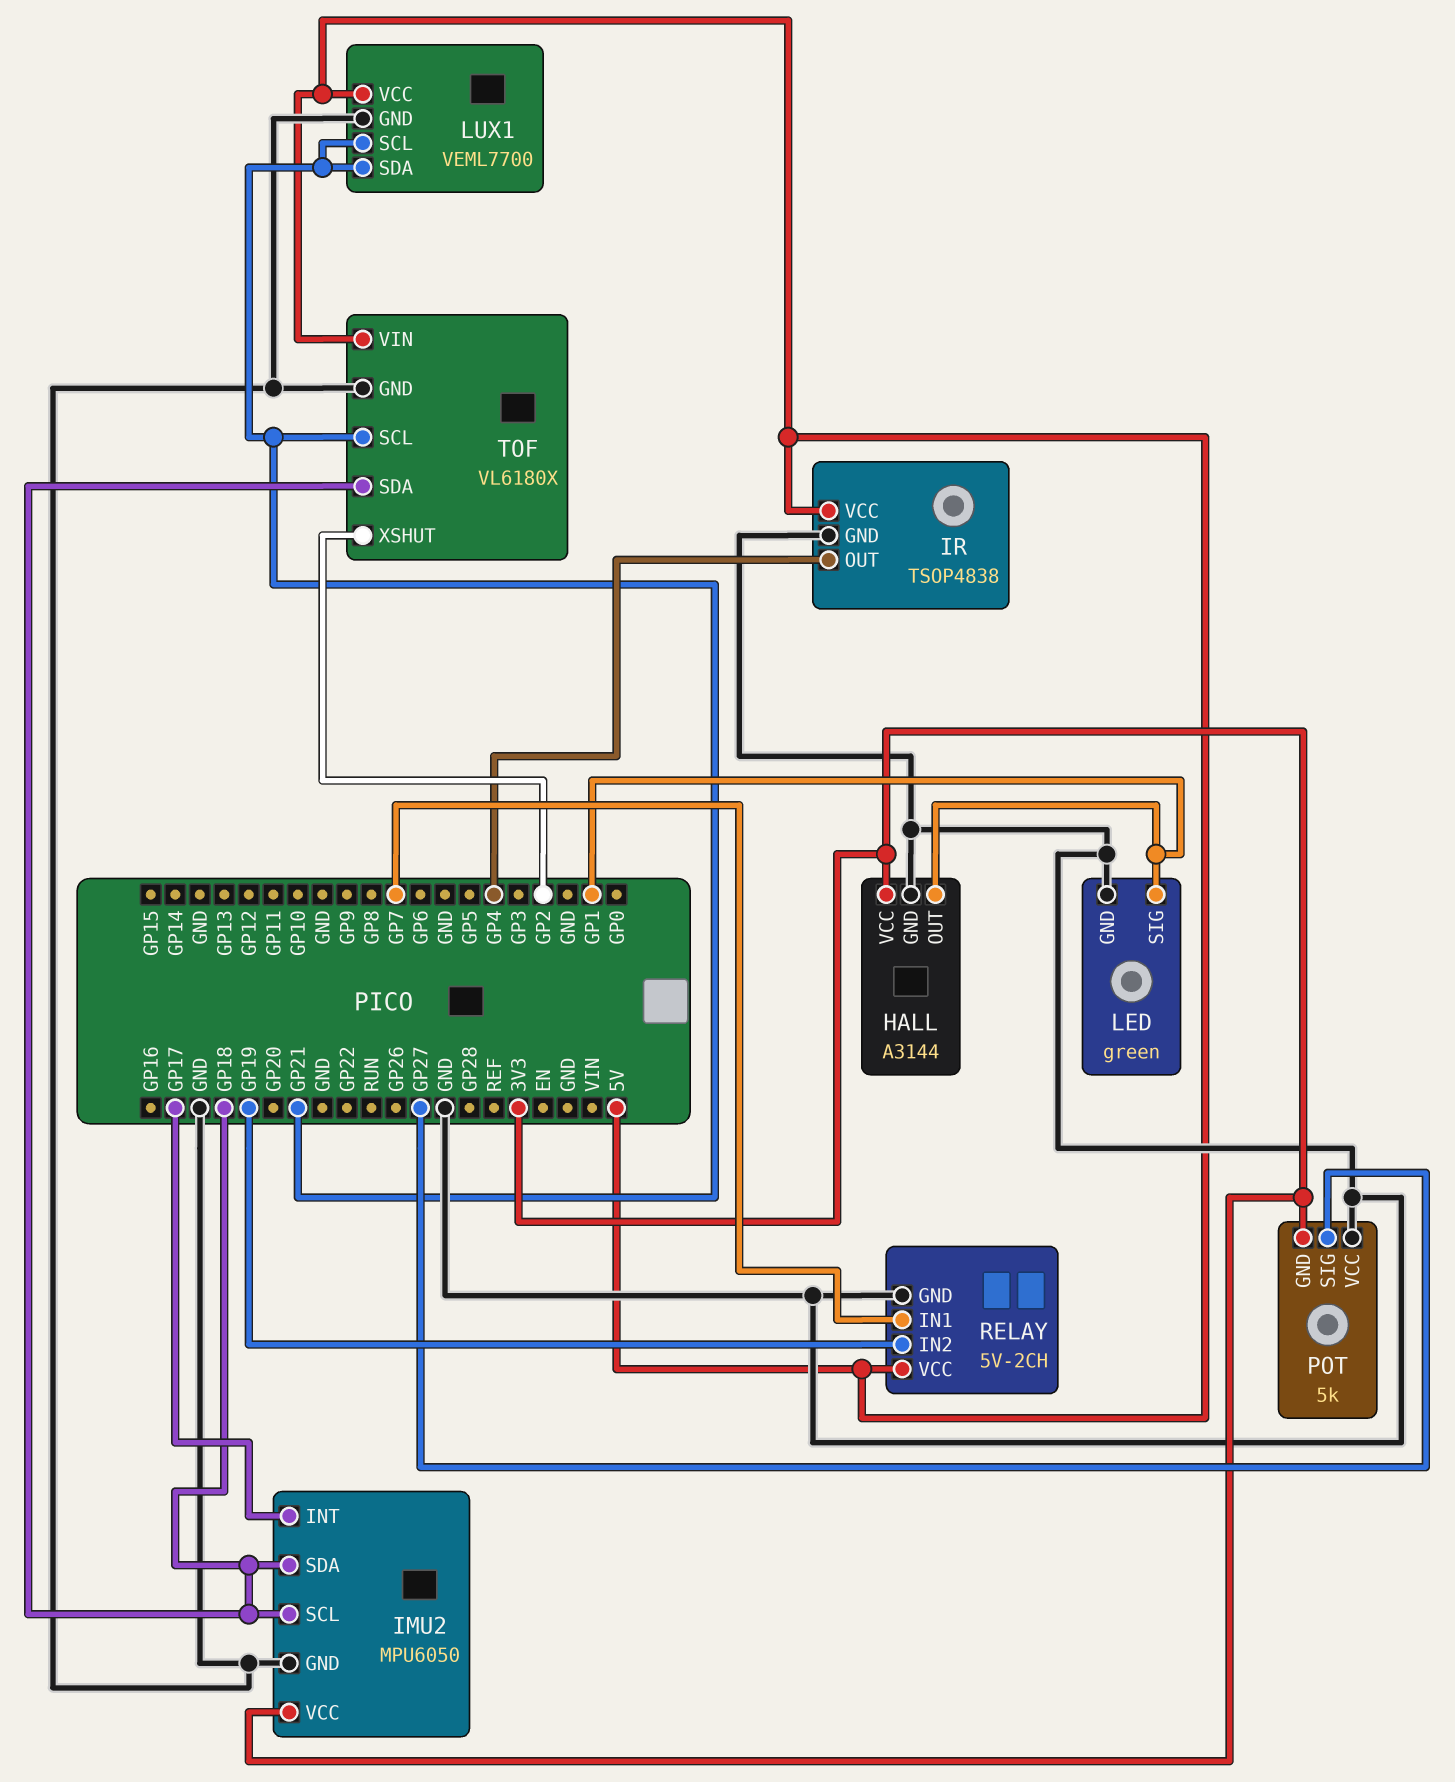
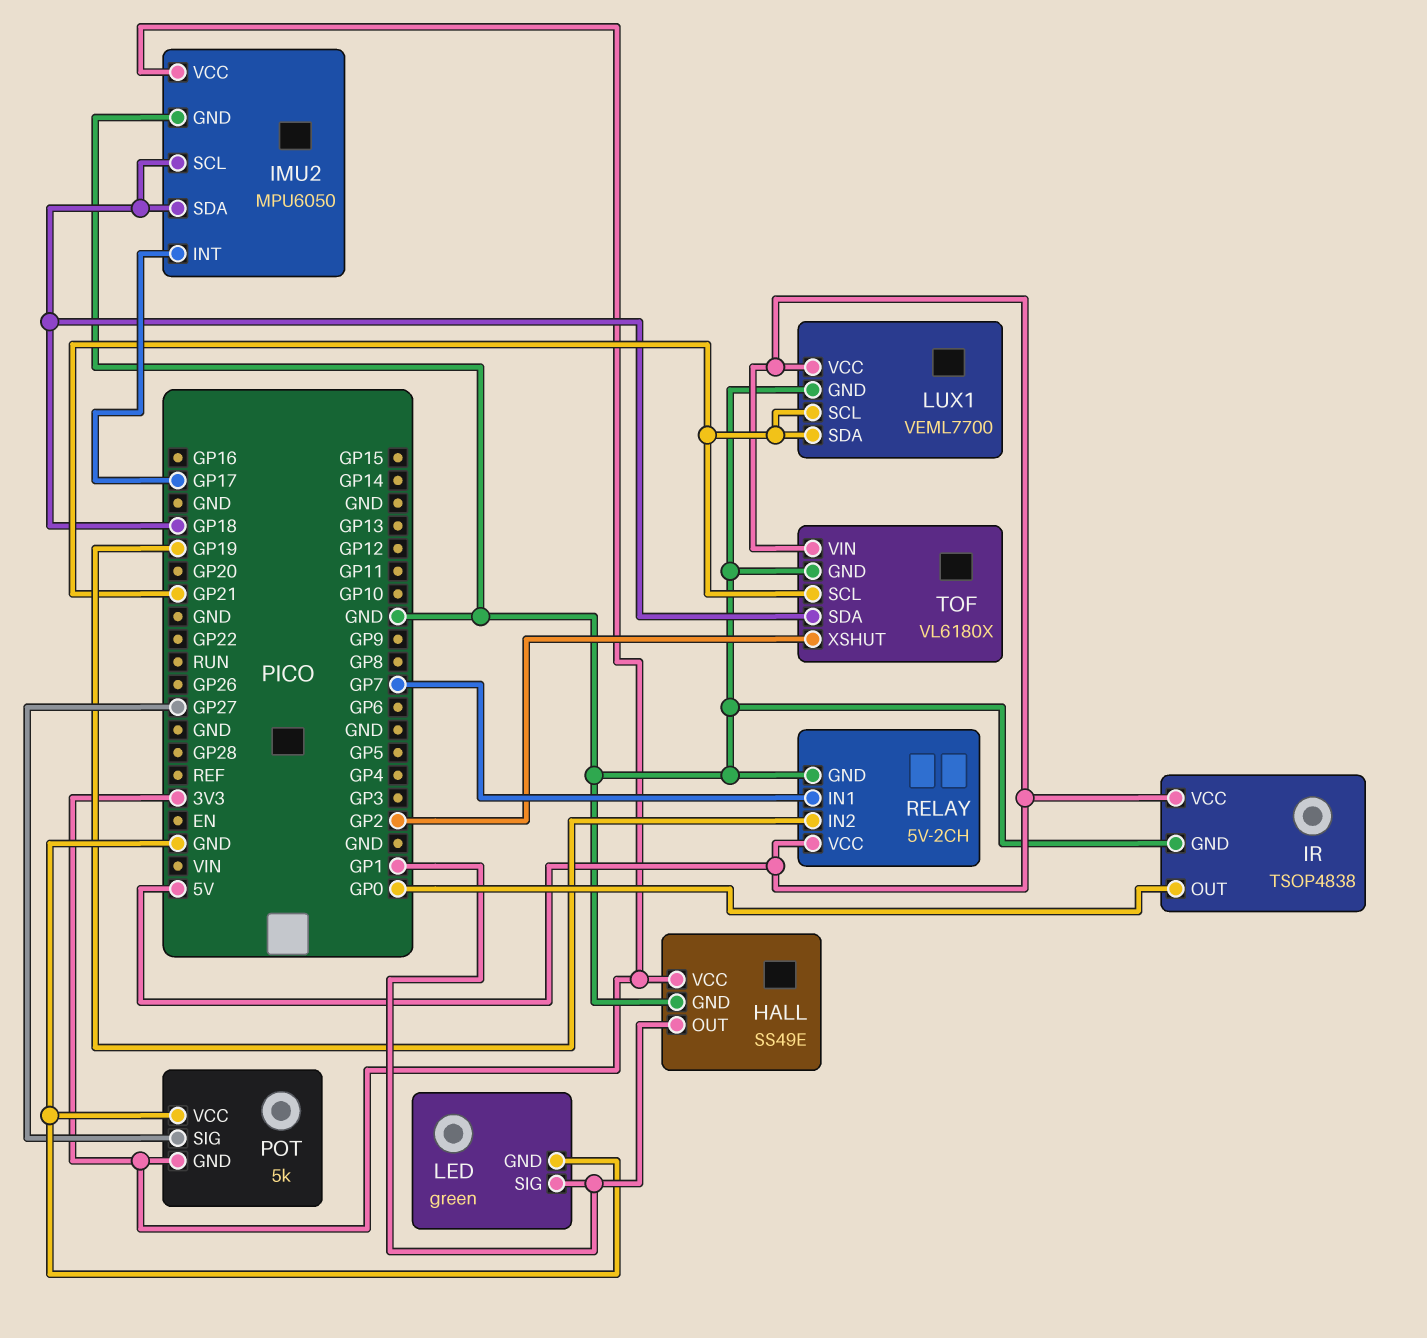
HALL: A3144 -> SS49E
IR pin OUT: GP4 -> GP0

